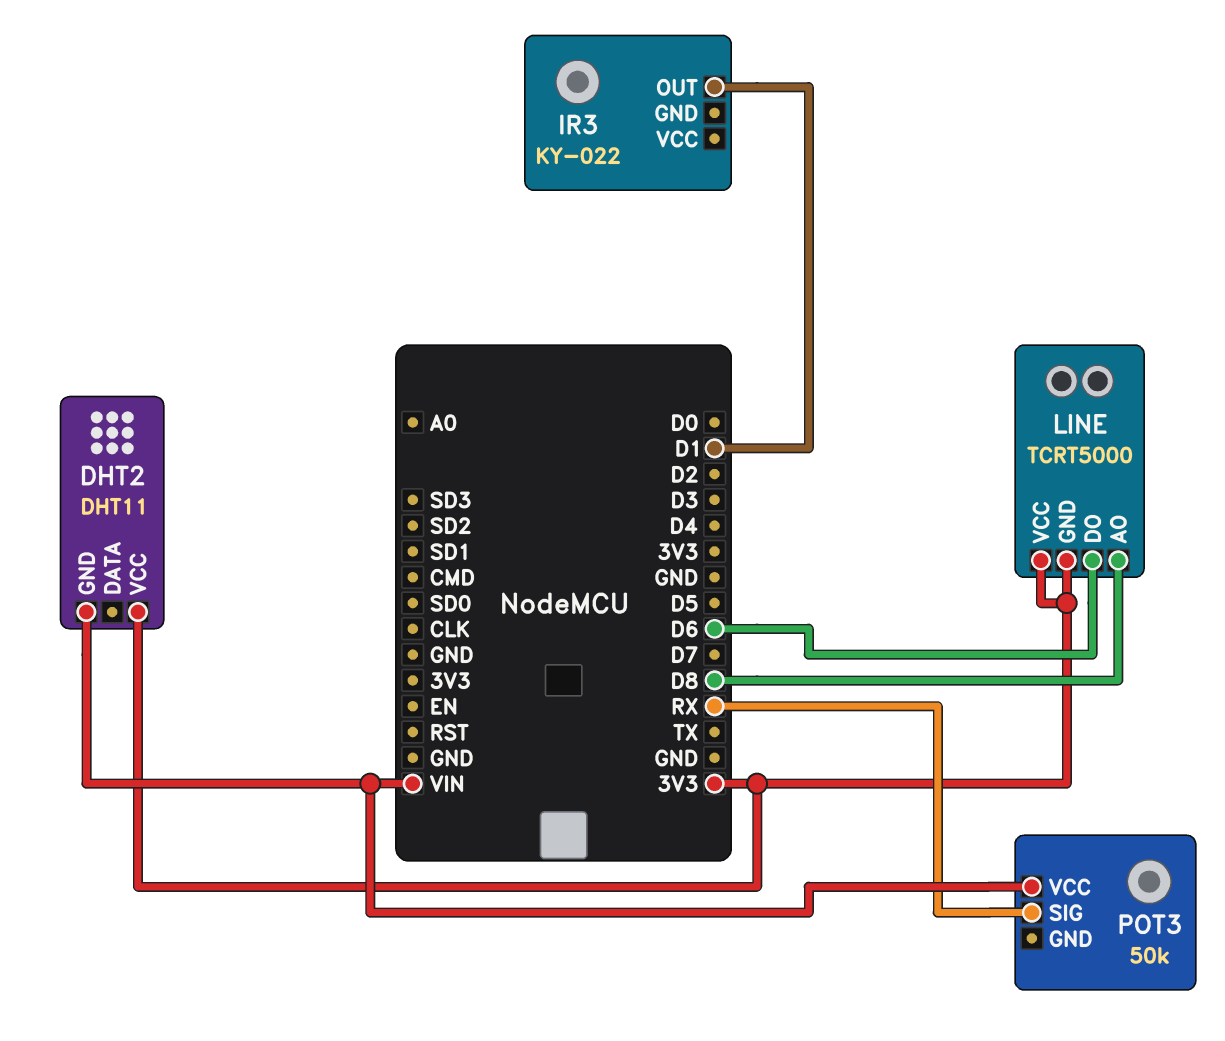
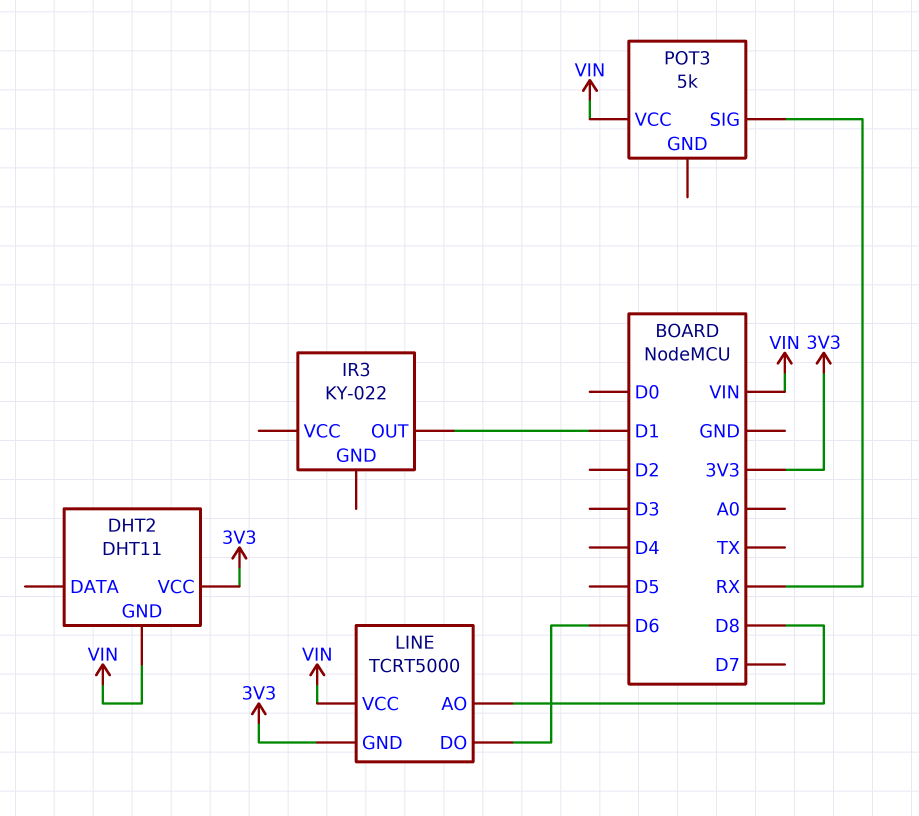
LINE pin VCC: 3V3 -> VIN
POT3: 50k -> 5k

